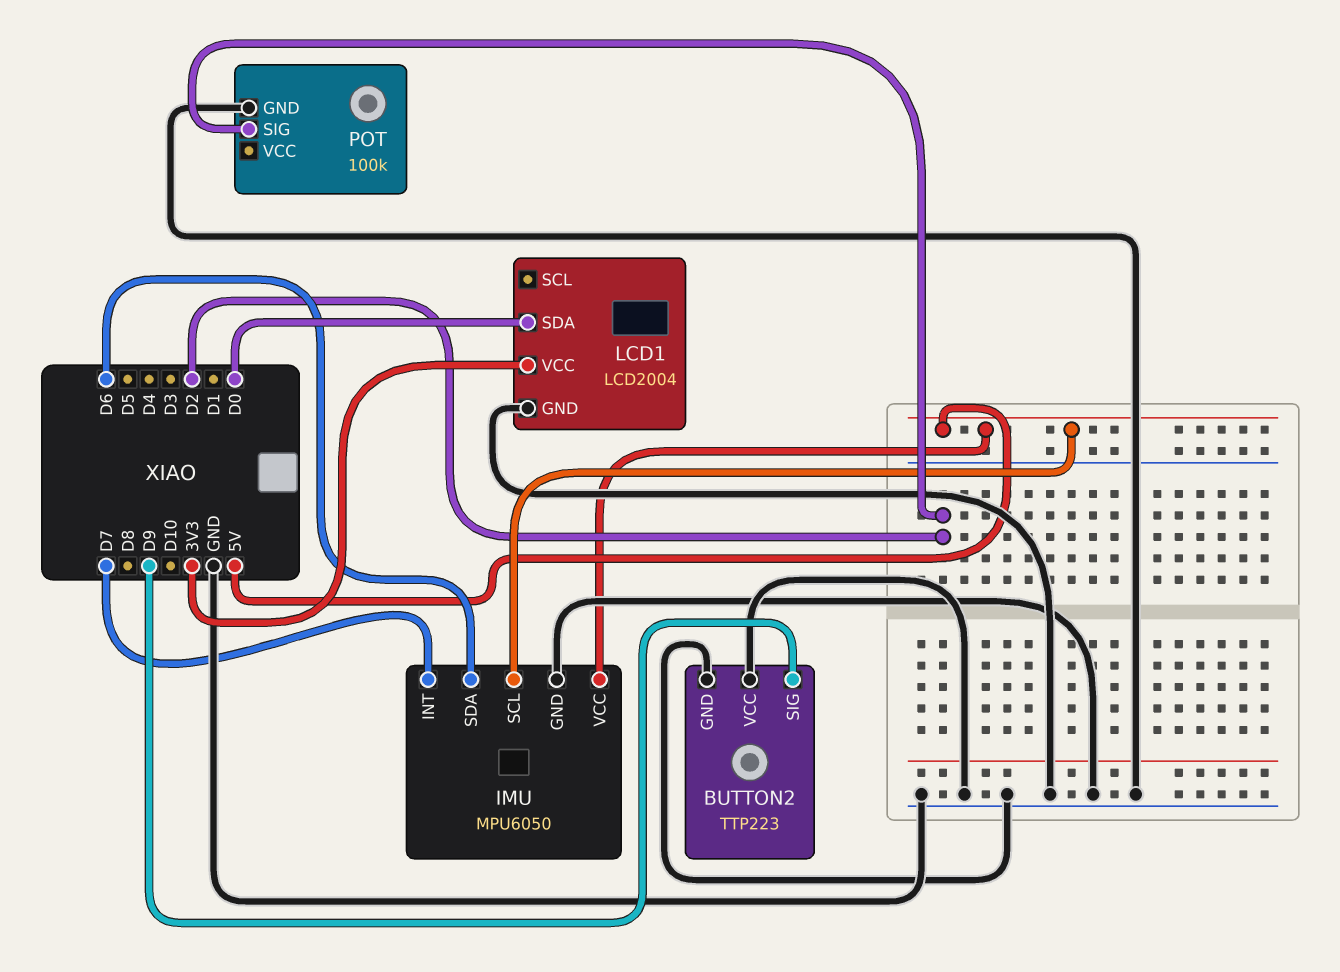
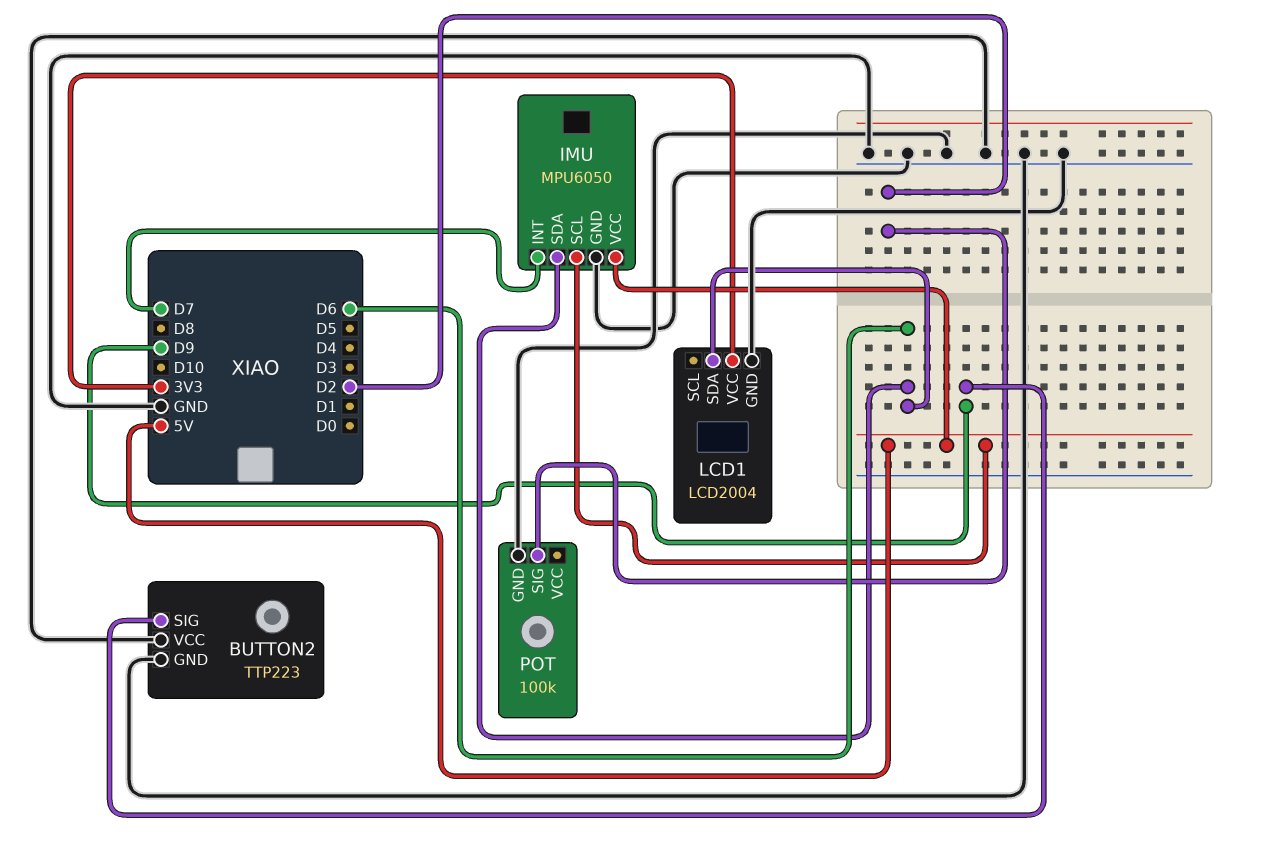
LCD1 pin SDA: D0 -> D6

